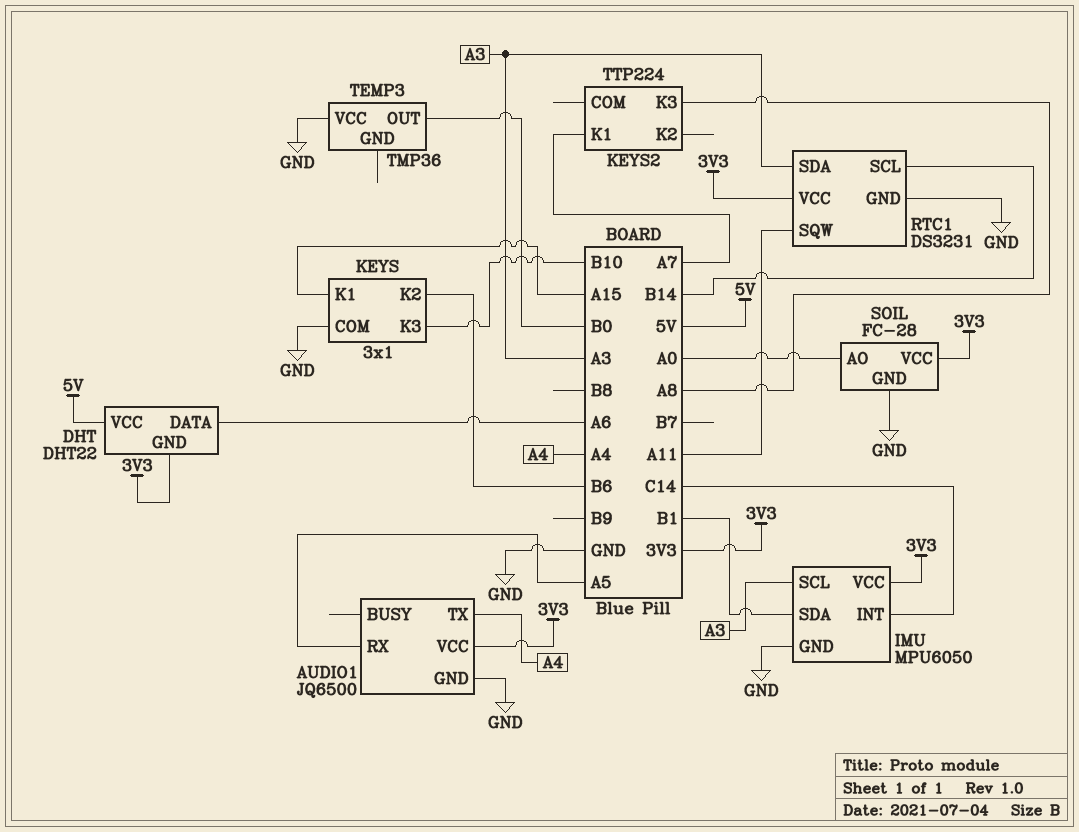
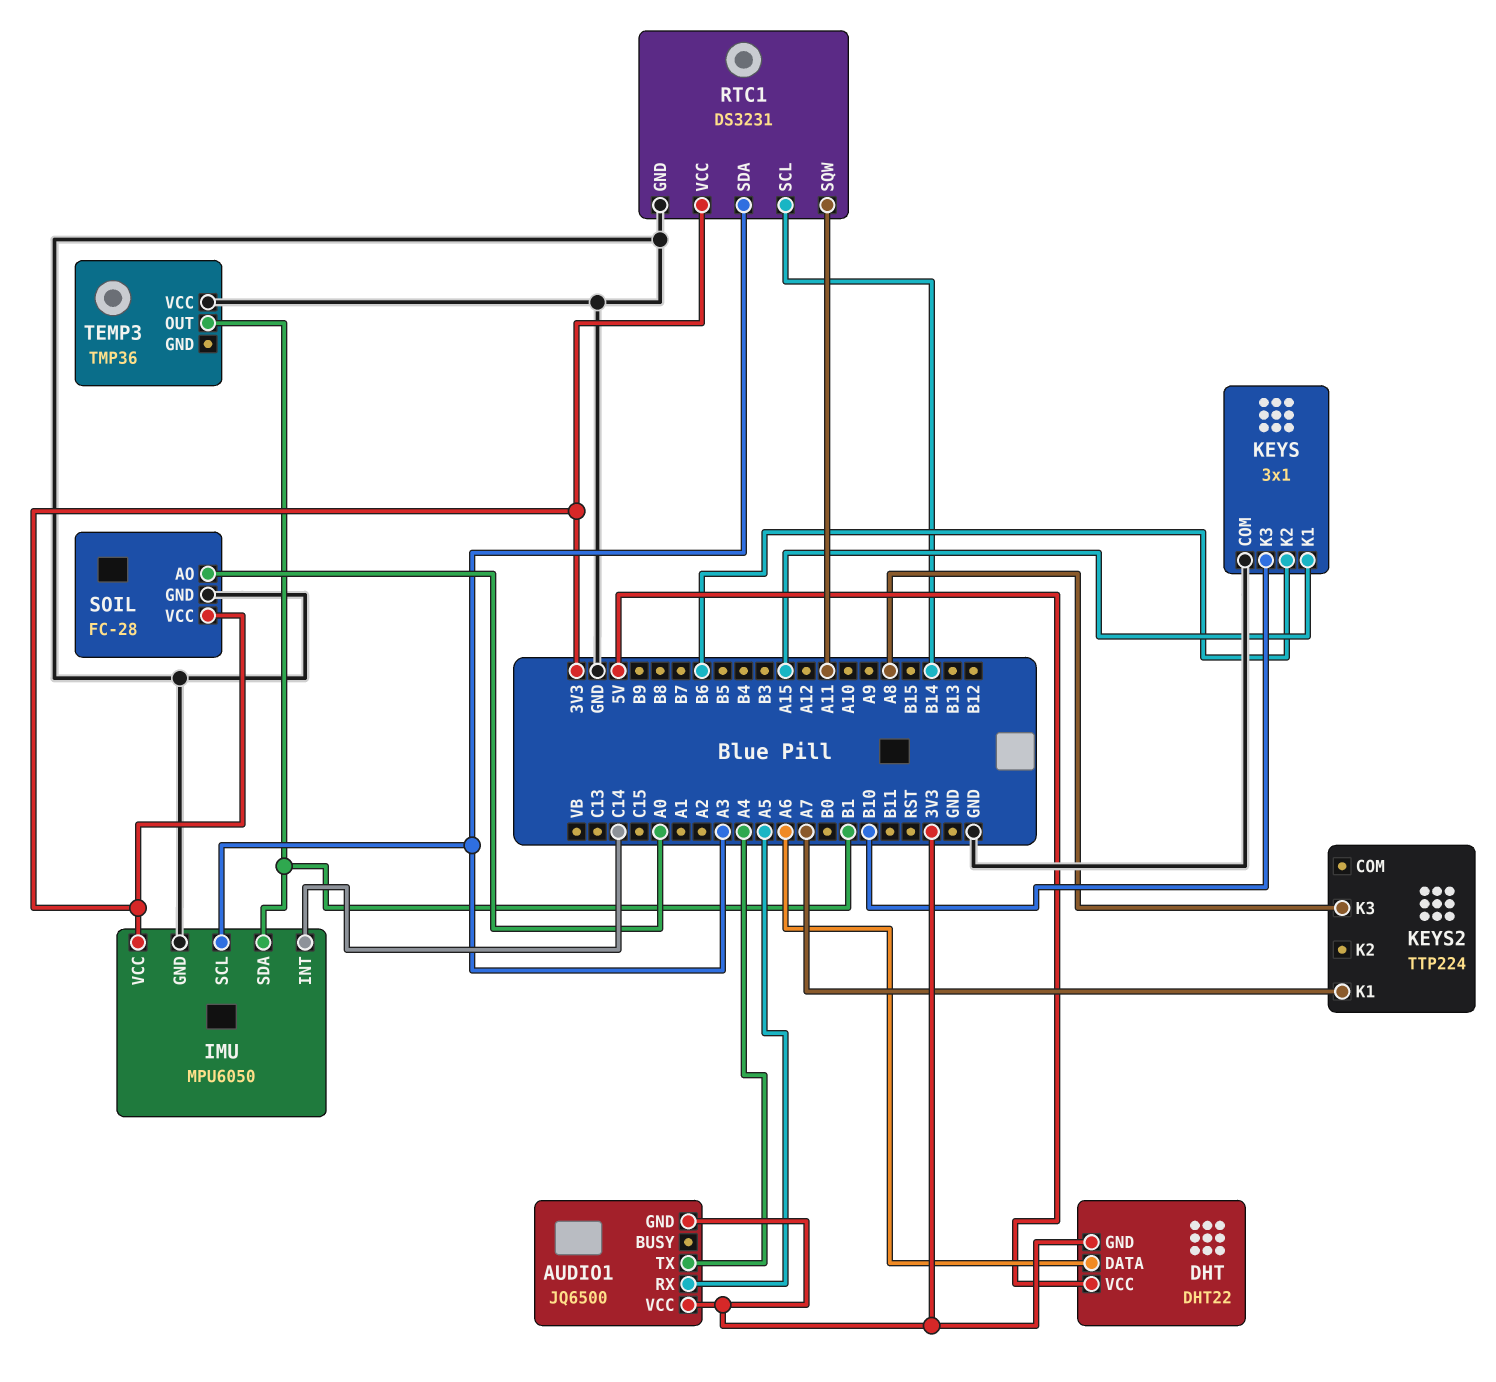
AUDIO1 pin GND: GND -> 3V3
TEMP3 pin OUT: B0 -> B1

